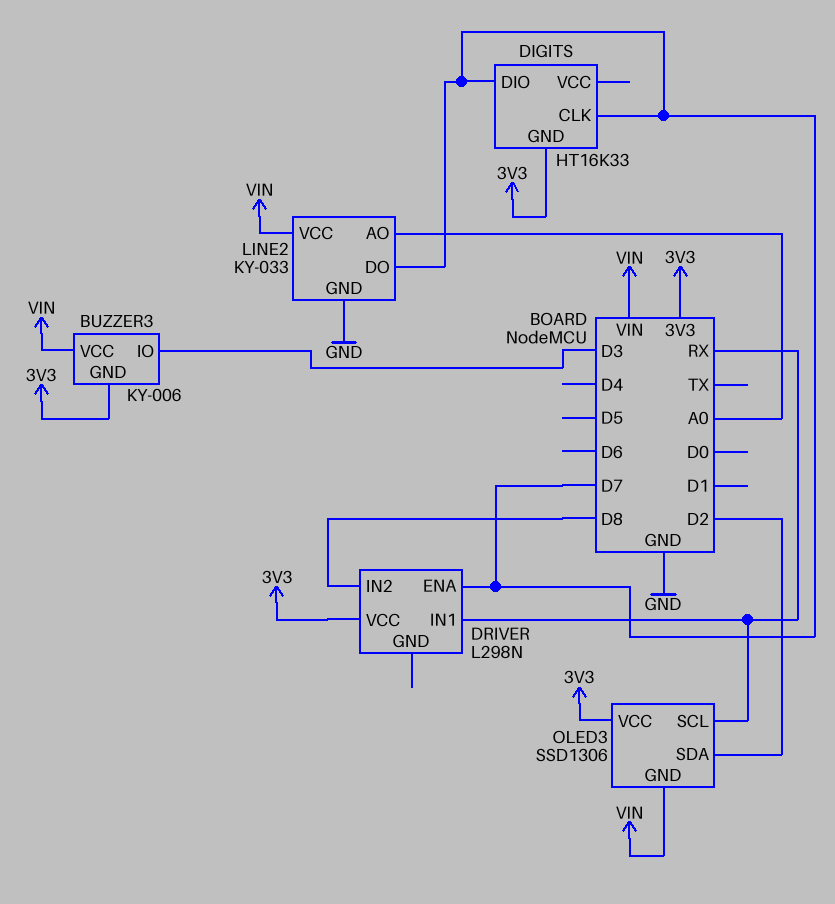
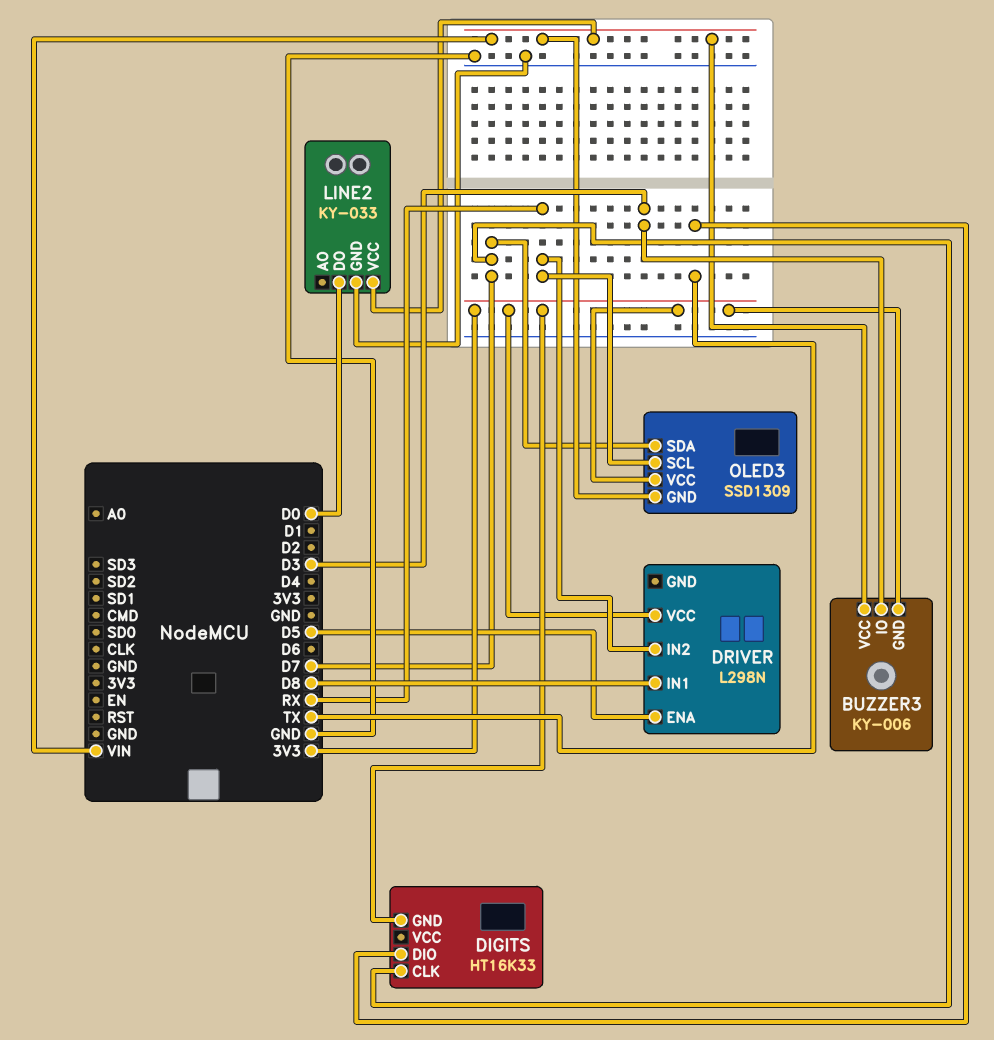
DIGITS pin DIO: D7 -> TX
DRIVER pin ENA: D7 -> D5
DRIVER pin IN1: RX -> D8
DRIVER pin IN2: D8 -> RX
LINE2 pin AO: A0 -> none
LINE2 pin DO: D7 -> D0
OLED3: SSD1306 -> SSD1309
OLED3 pin SDA: D2 -> D7

